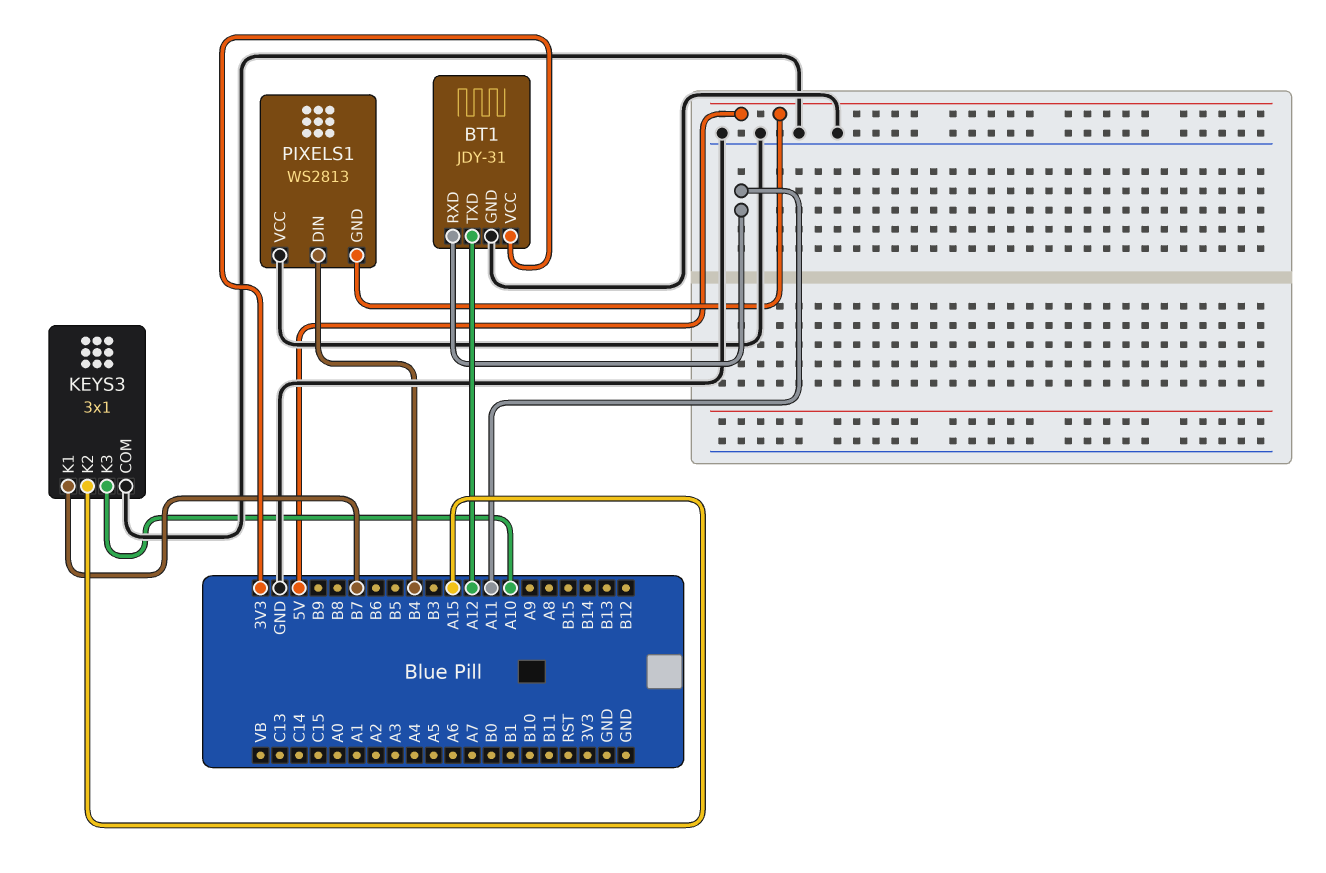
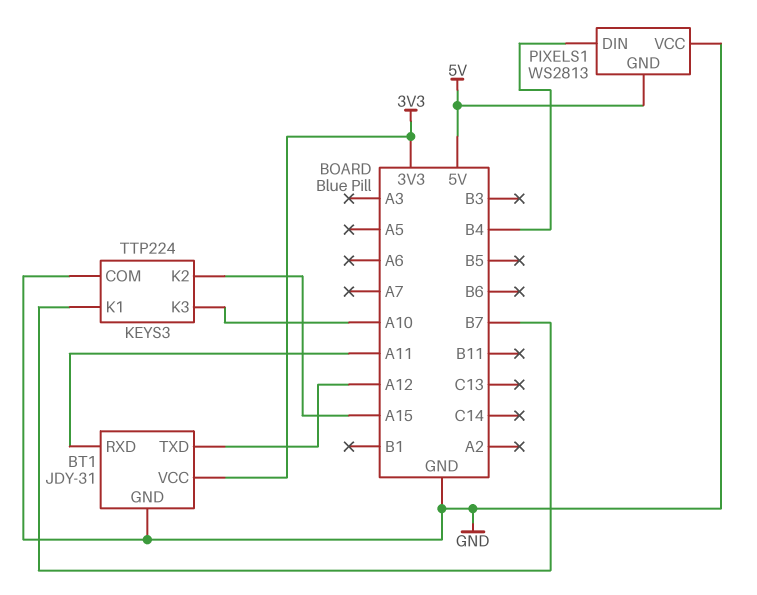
KEYS3: 3x1 -> TTP224

